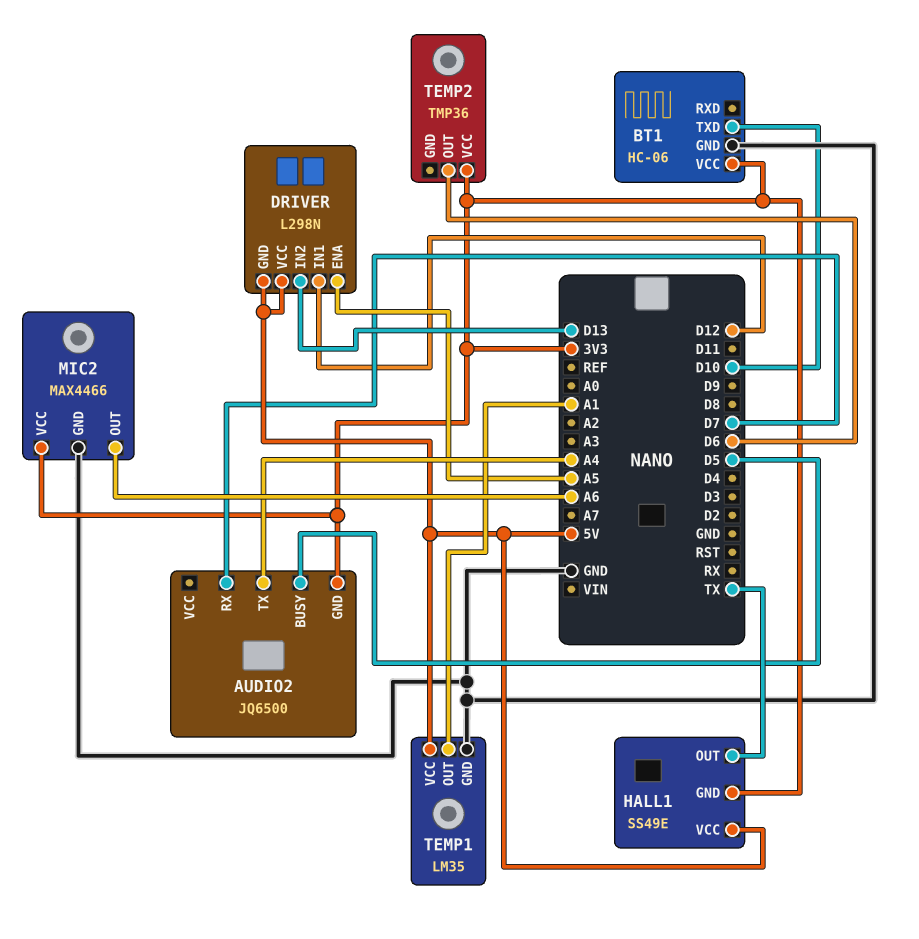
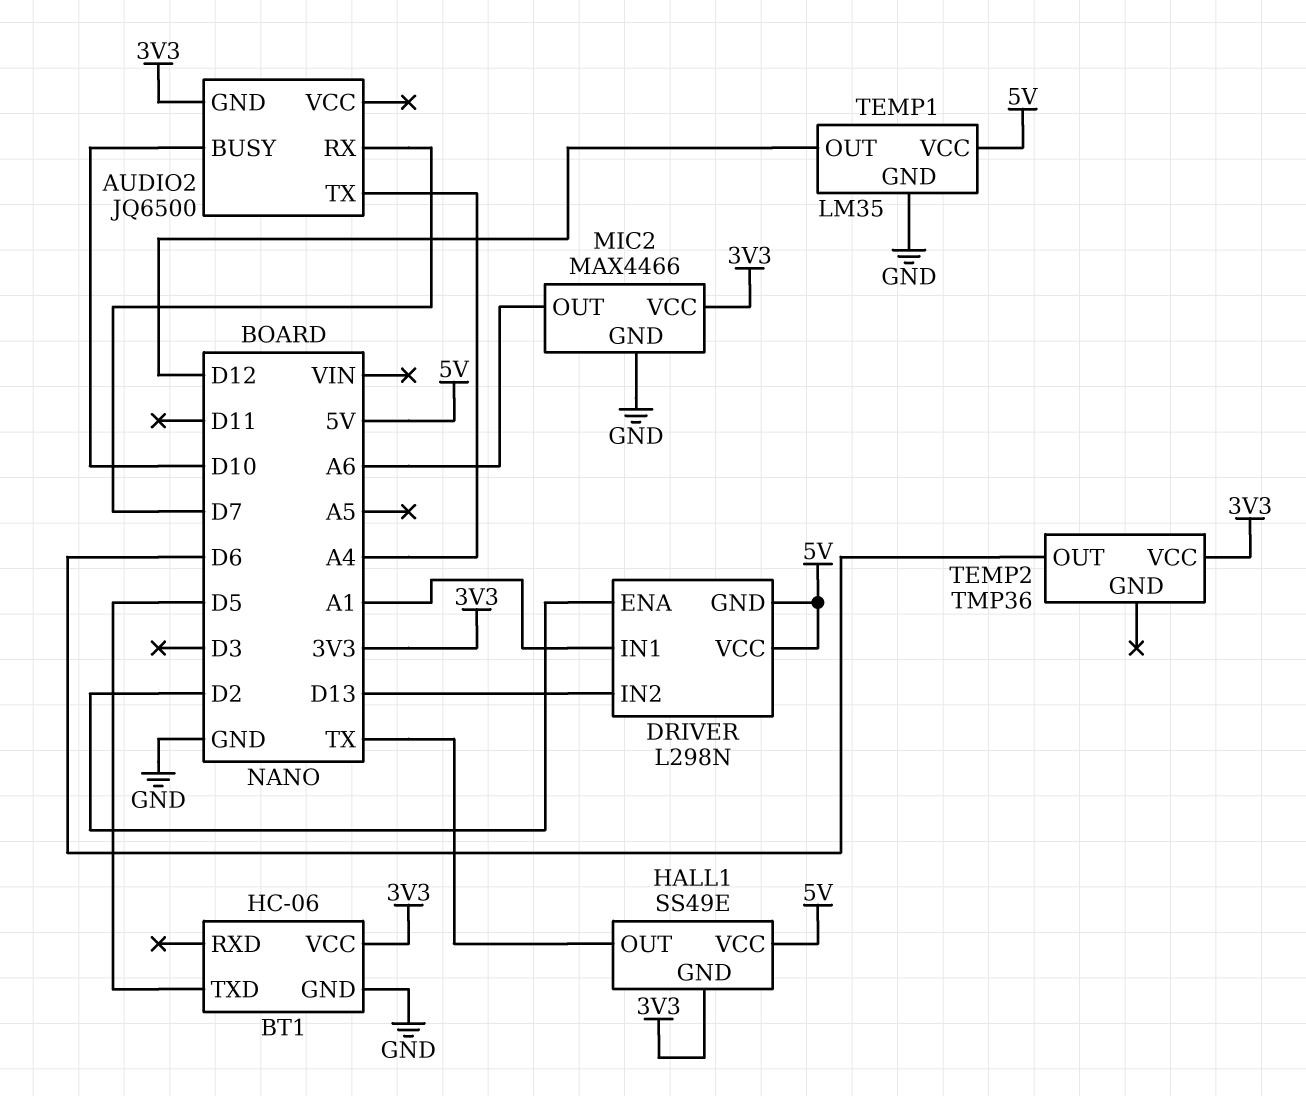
AUDIO2 pin BUSY: D5 -> D10
BT1 pin TXD: D10 -> D5
DRIVER pin ENA: A5 -> D2
DRIVER pin IN1: D12 -> A1
TEMP1 pin OUT: A1 -> D12

